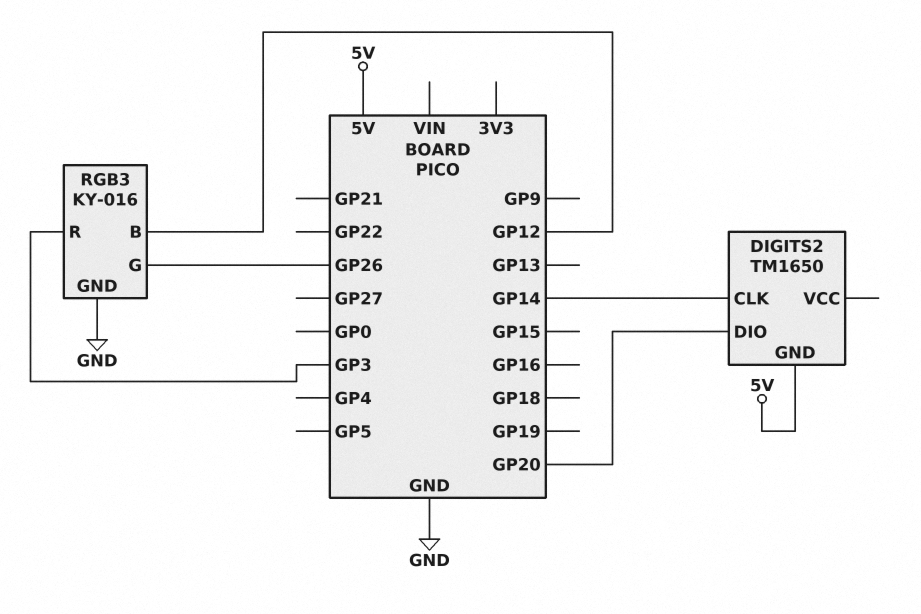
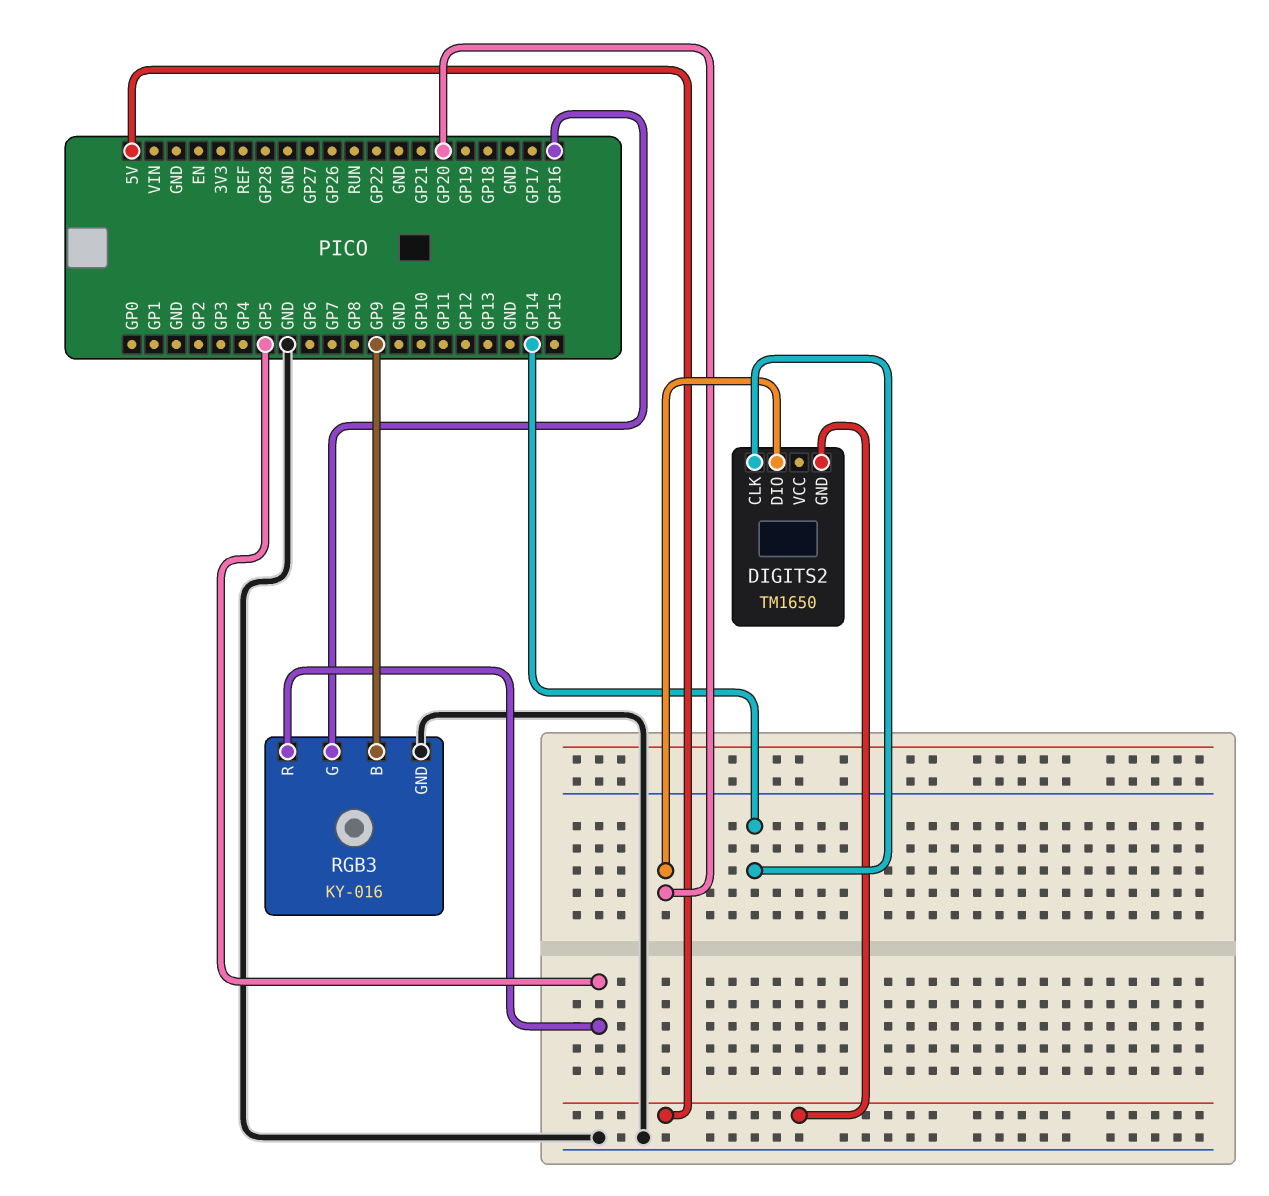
RGB3 pin B: GP12 -> GP9
RGB3 pin G: GP26 -> GP16
RGB3 pin R: GP3 -> GP5

